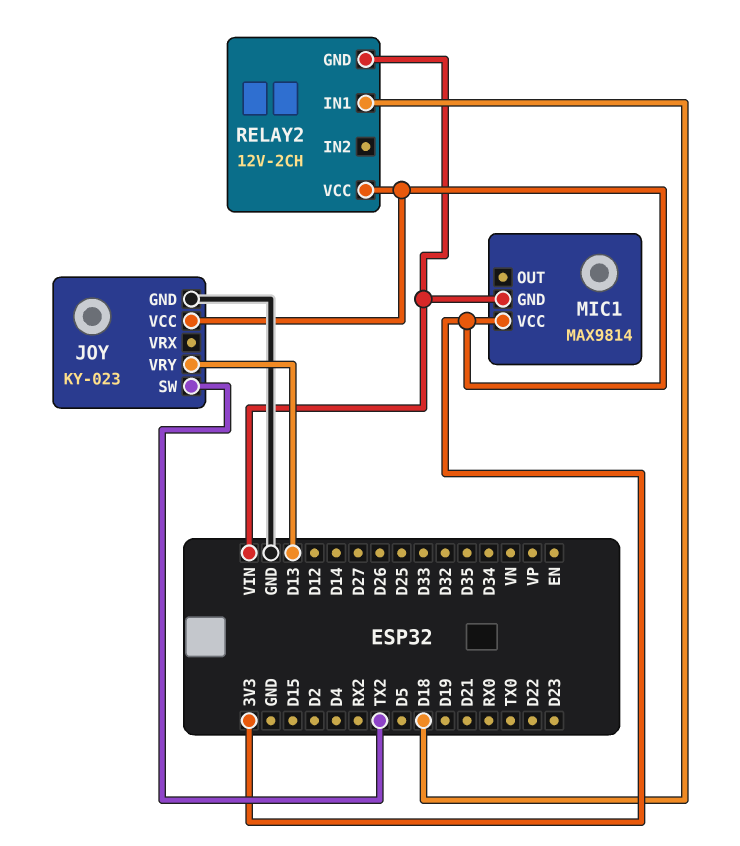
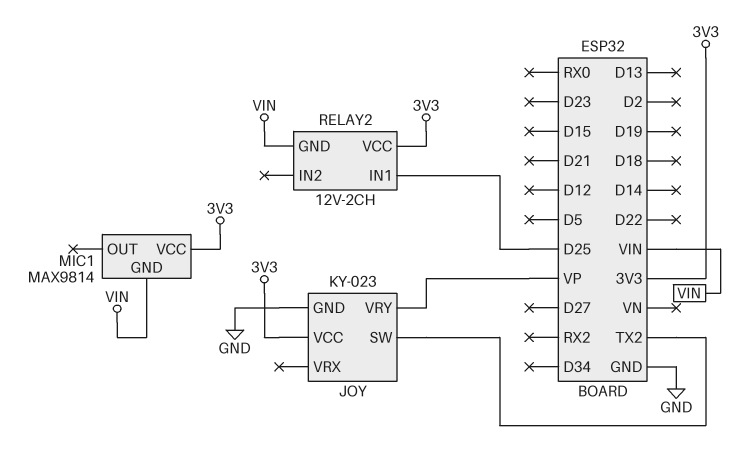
JOY pin VRY: D13 -> VP
RELAY2 pin IN1: D18 -> D25

